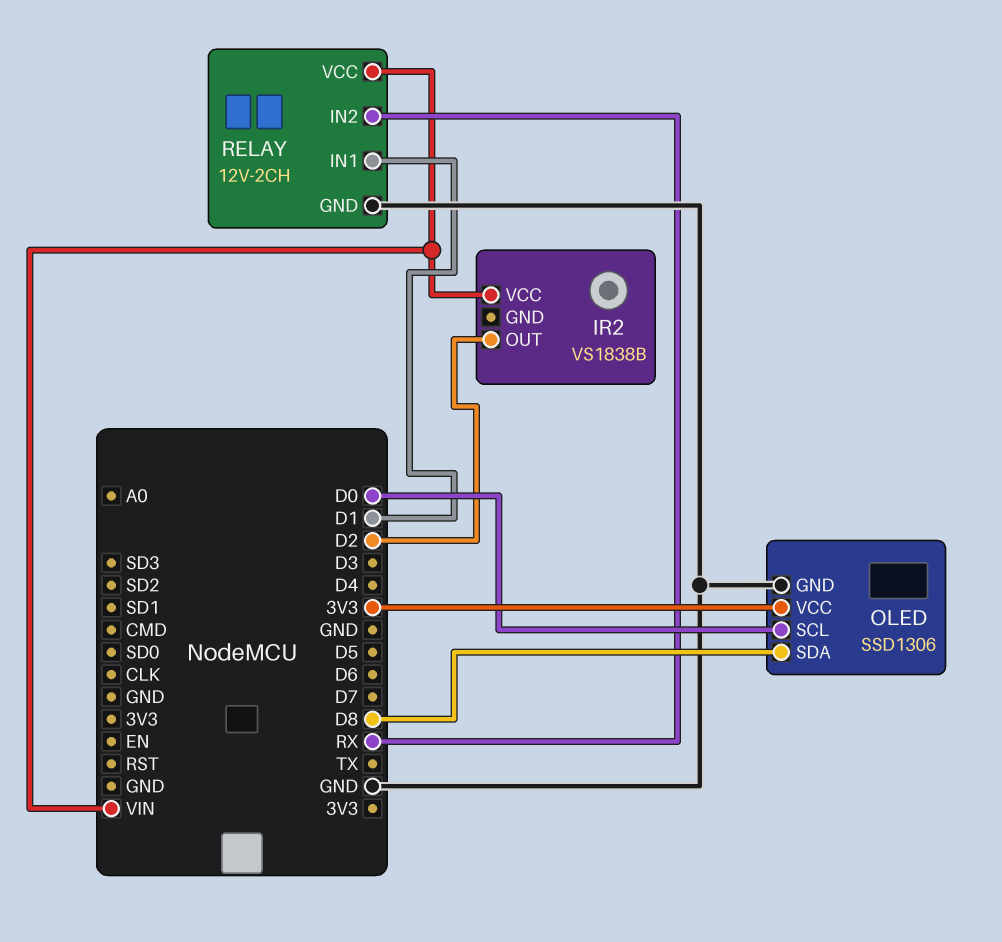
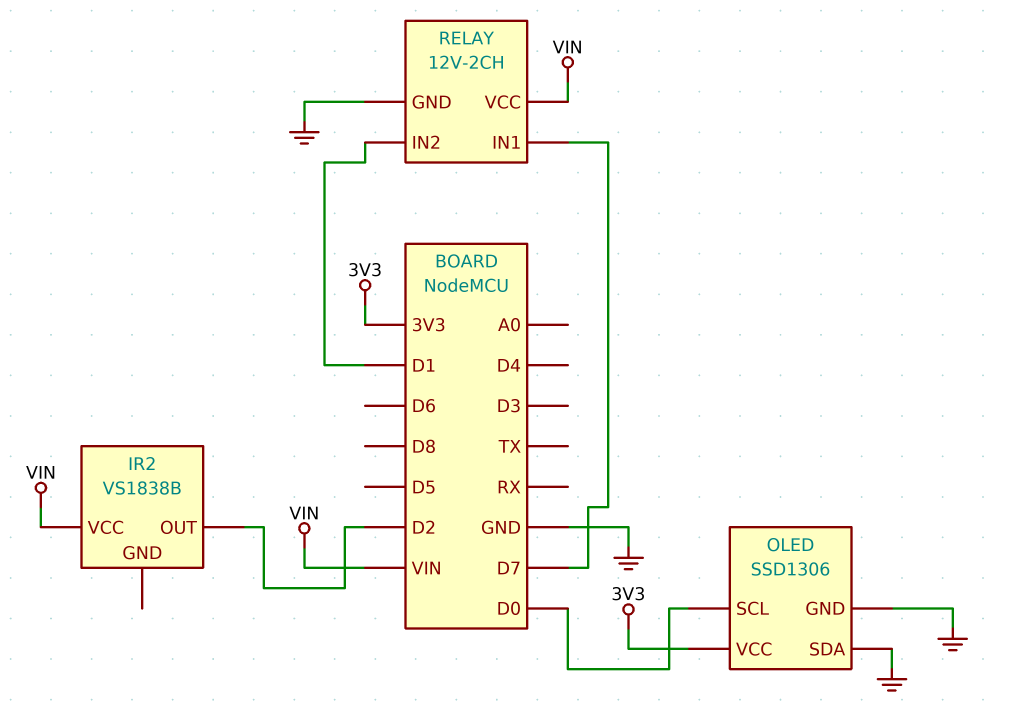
OLED pin SDA: D8 -> GND
RELAY pin IN1: D1 -> D7
RELAY pin IN2: RX -> D1

